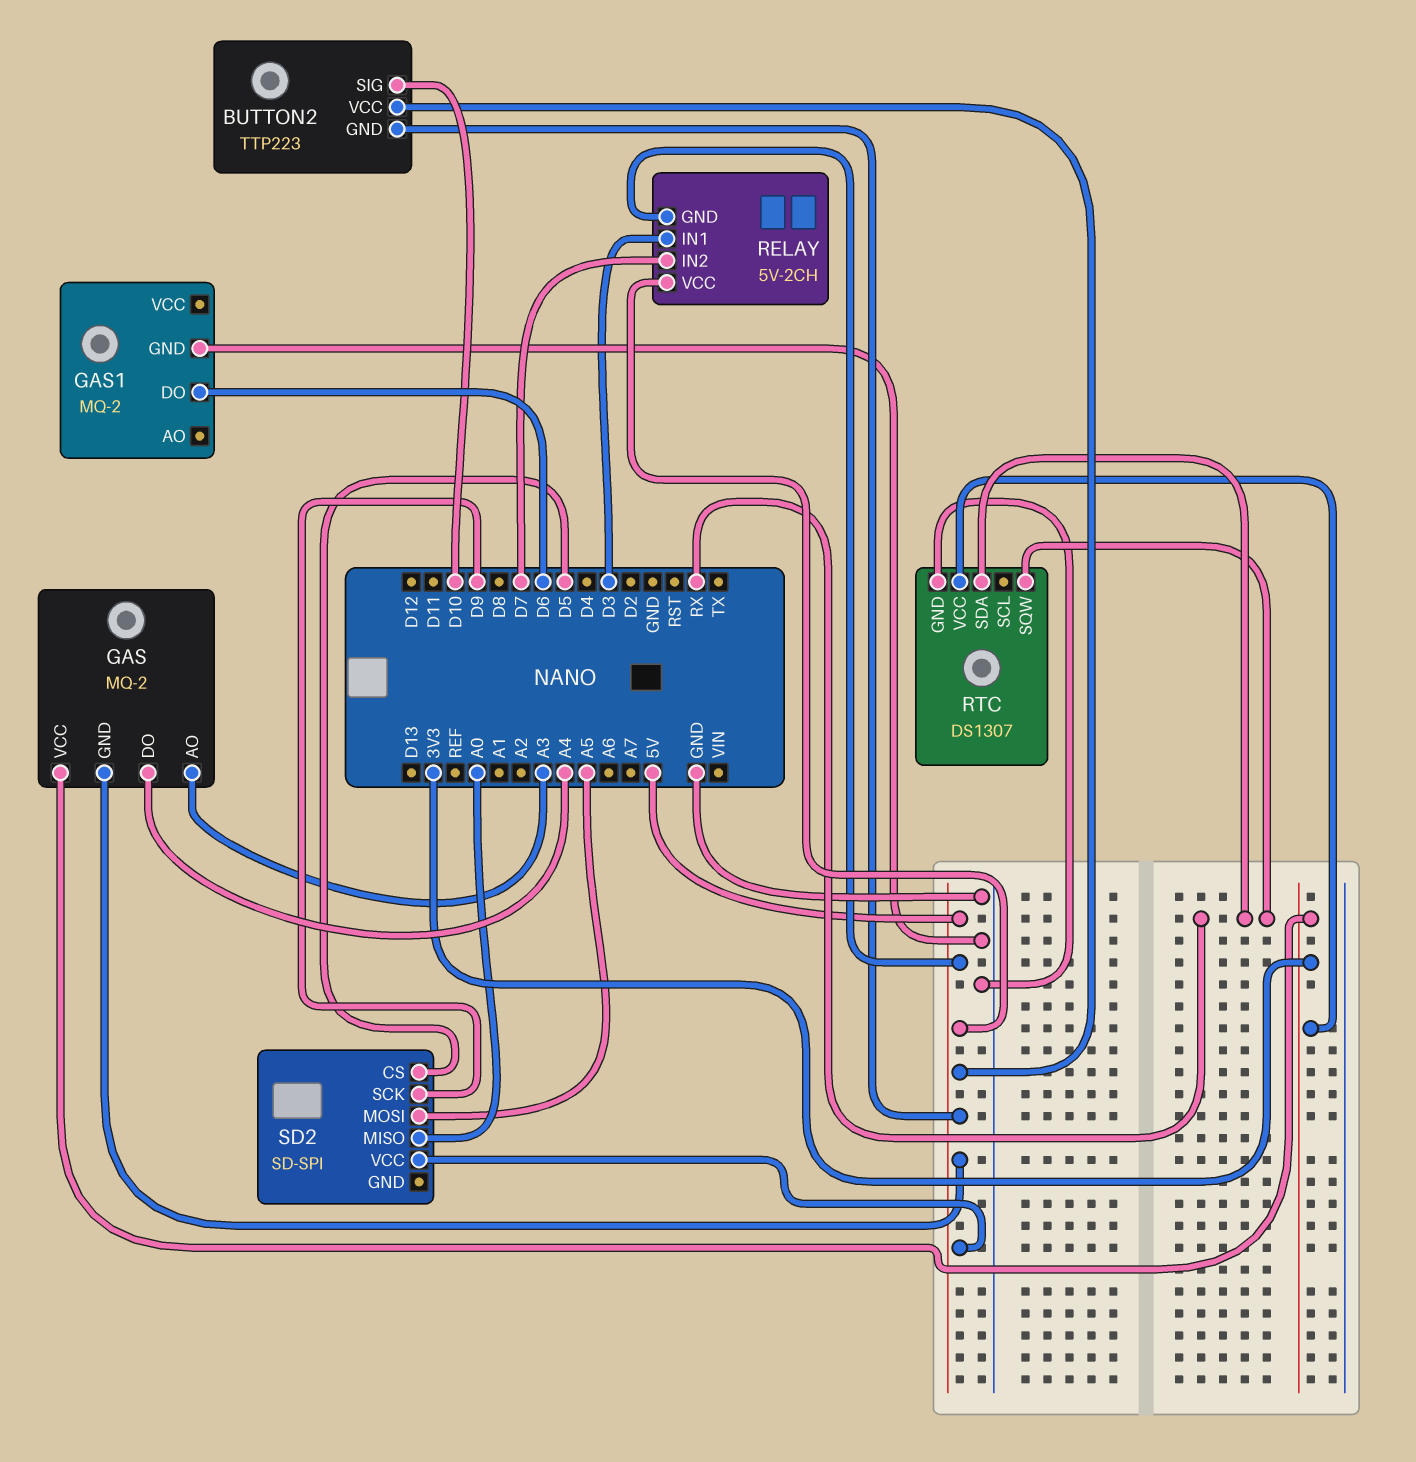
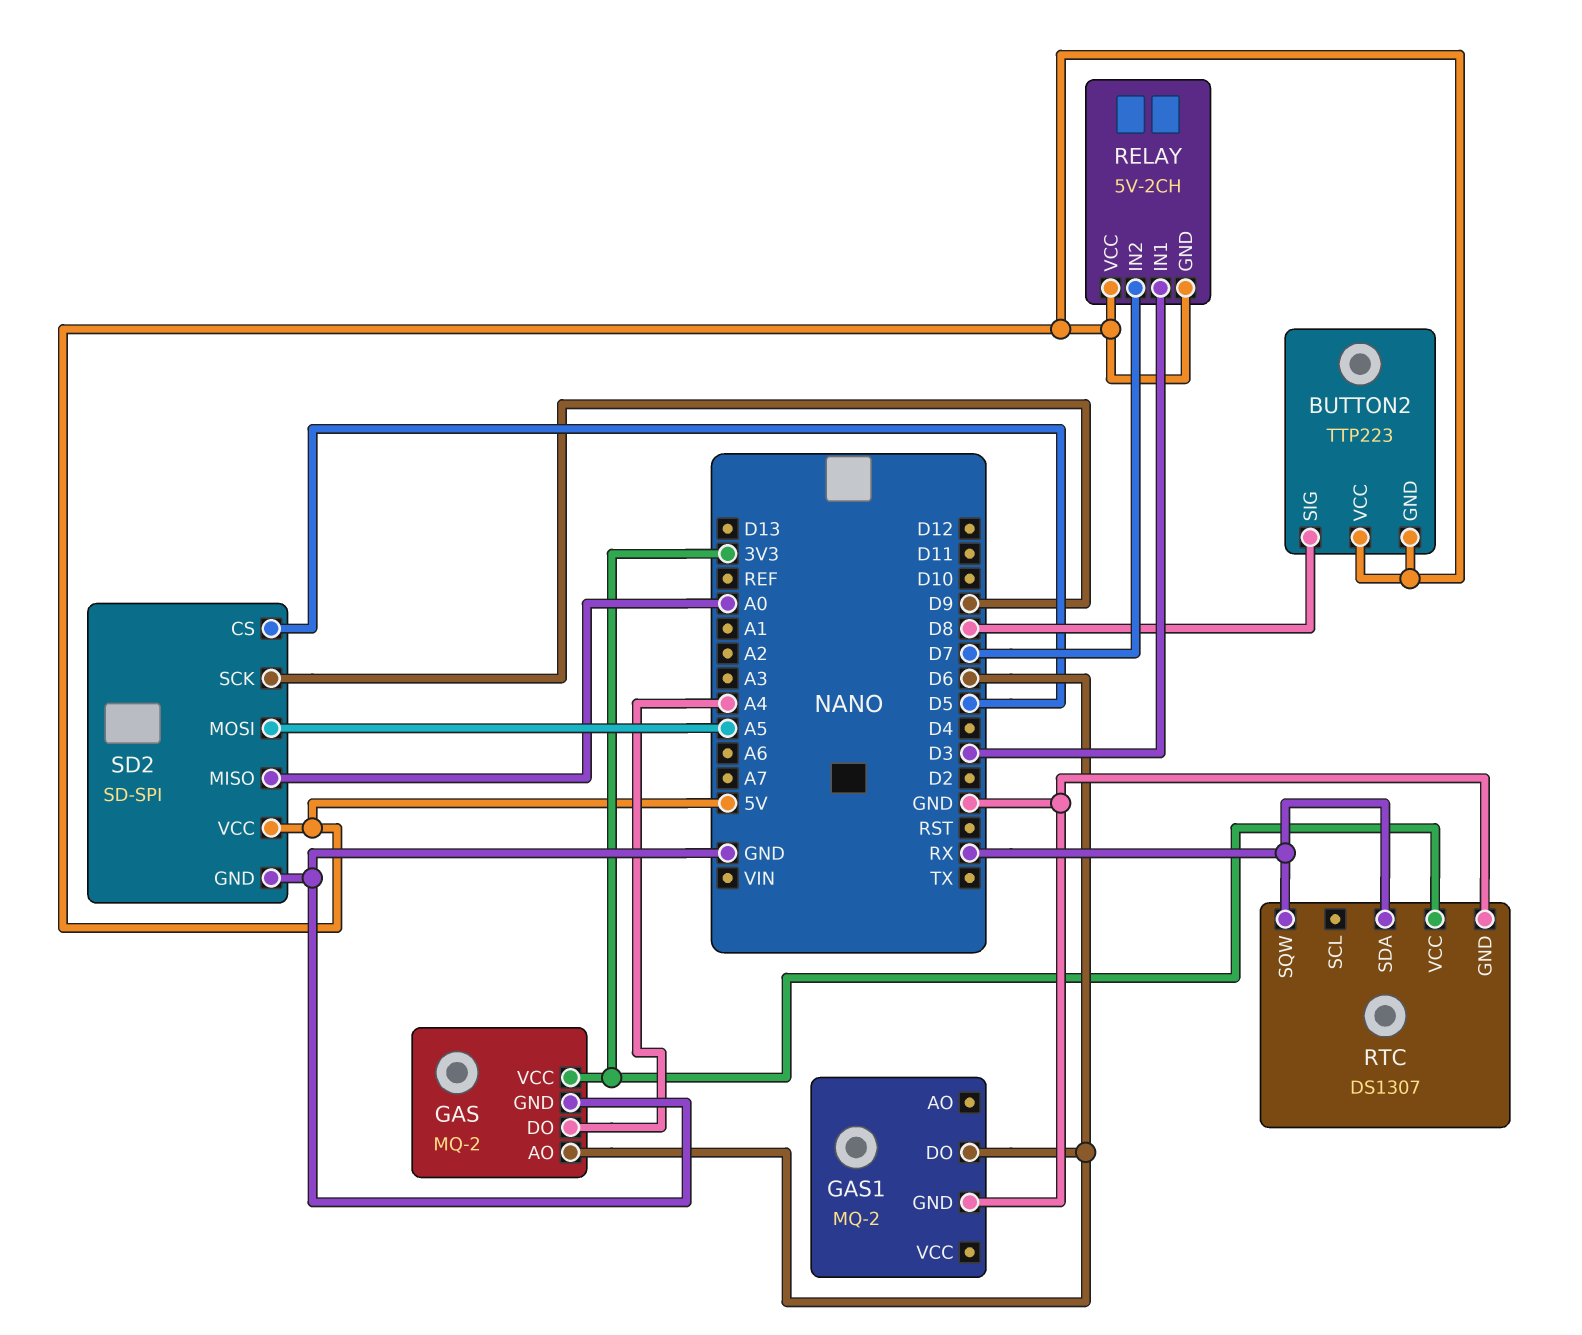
BUTTON2 pin SIG: D10 -> D8
GAS pin AO: A3 -> D6
GAS pin GND: 5V -> GND
SD2 pin GND: none -> GND

